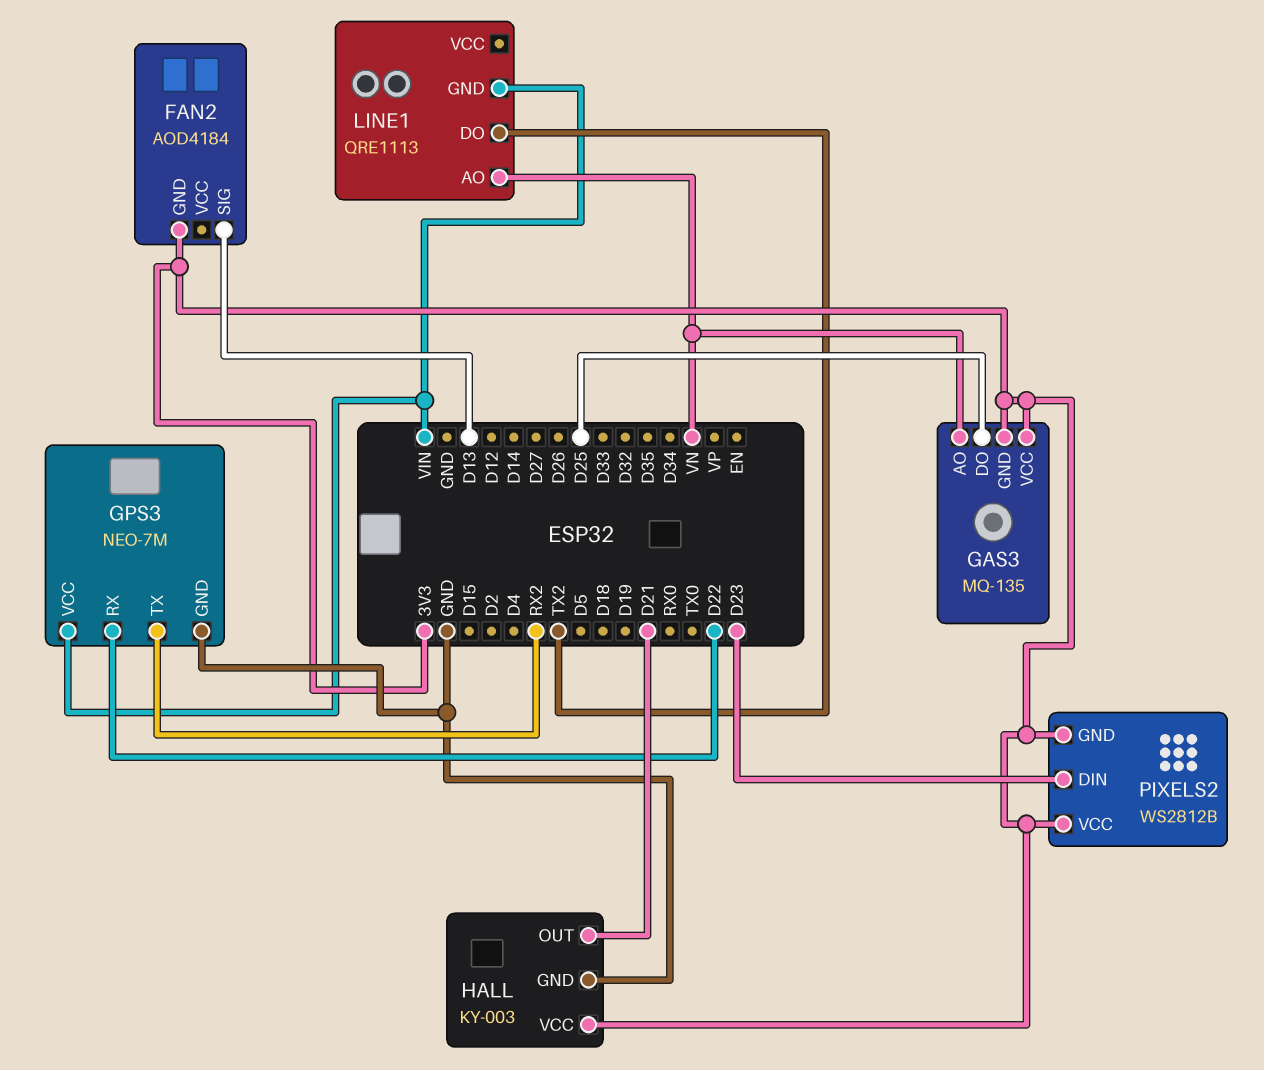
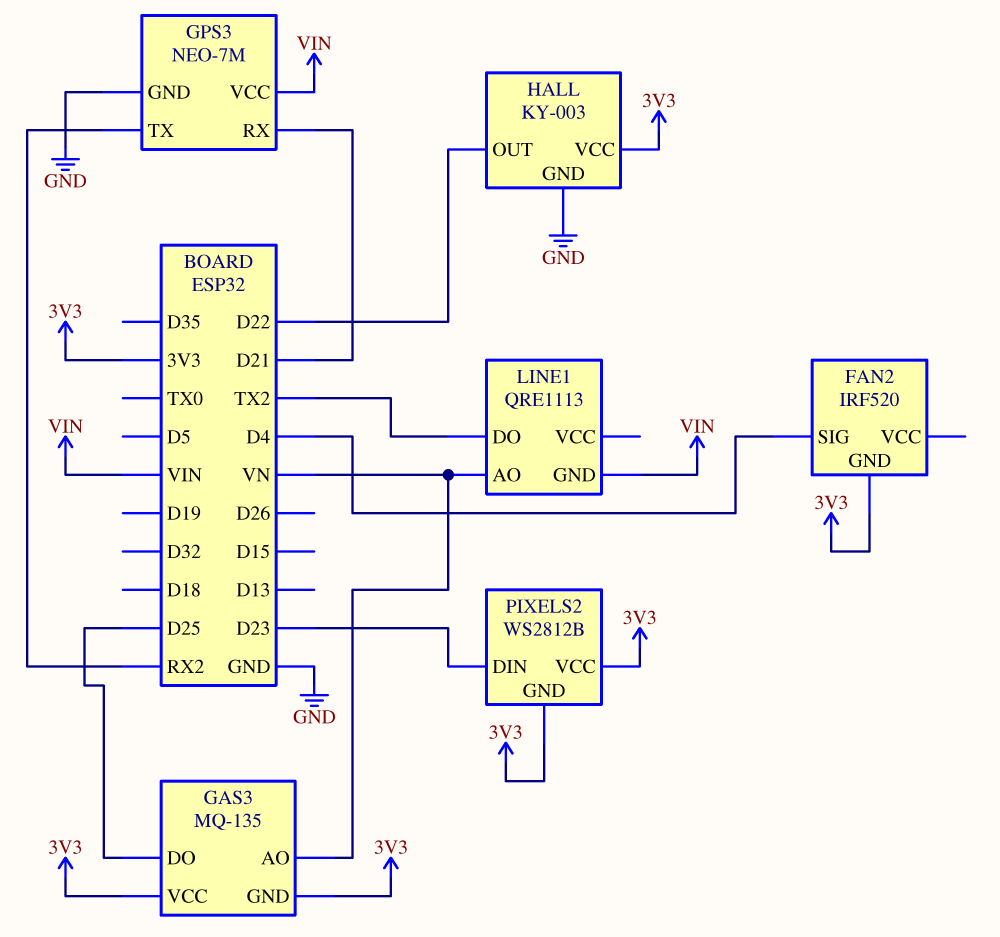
FAN2: AOD4184 -> IRF520
FAN2 pin SIG: D13 -> D4
GPS3 pin RX: D22 -> D21
HALL pin OUT: D21 -> D22

